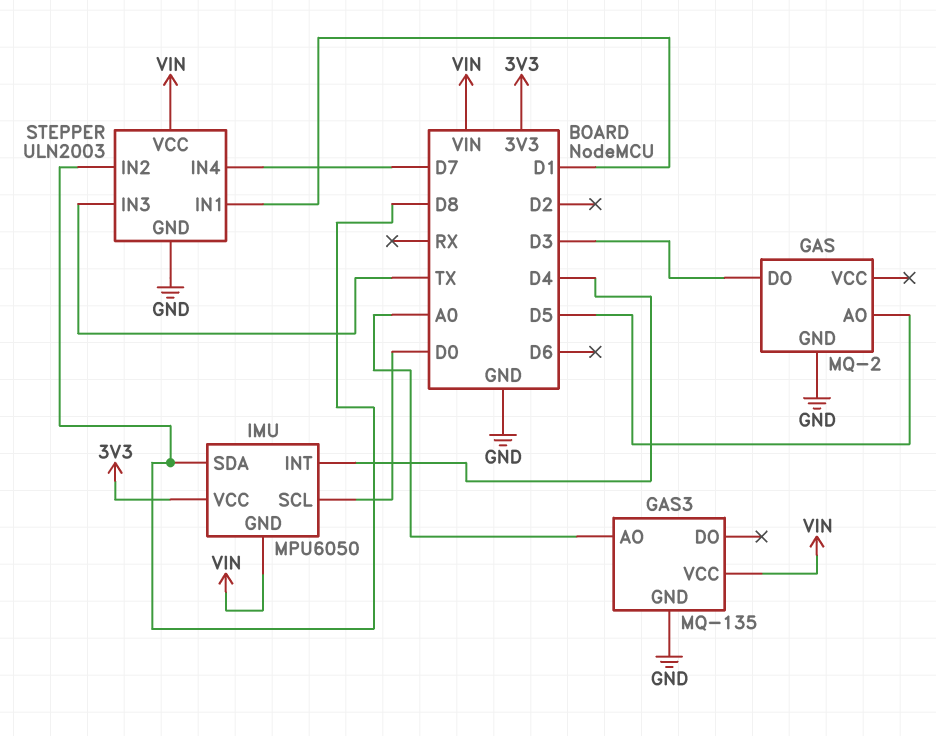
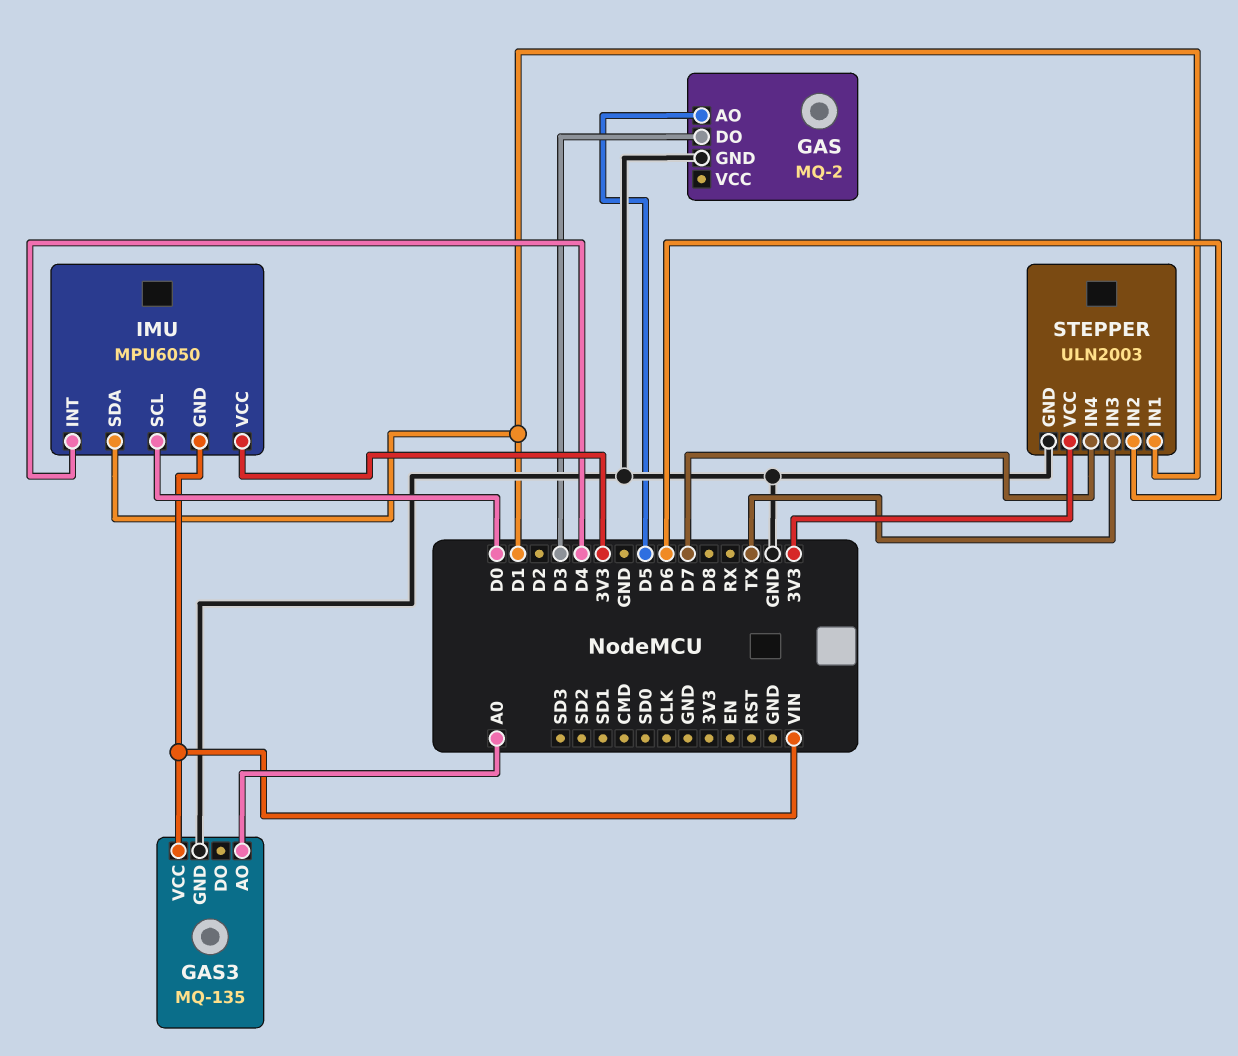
IMU pin SDA: D8 -> D1
STEPPER pin IN2: D8 -> D6
STEPPER pin VCC: VIN -> 3V3

